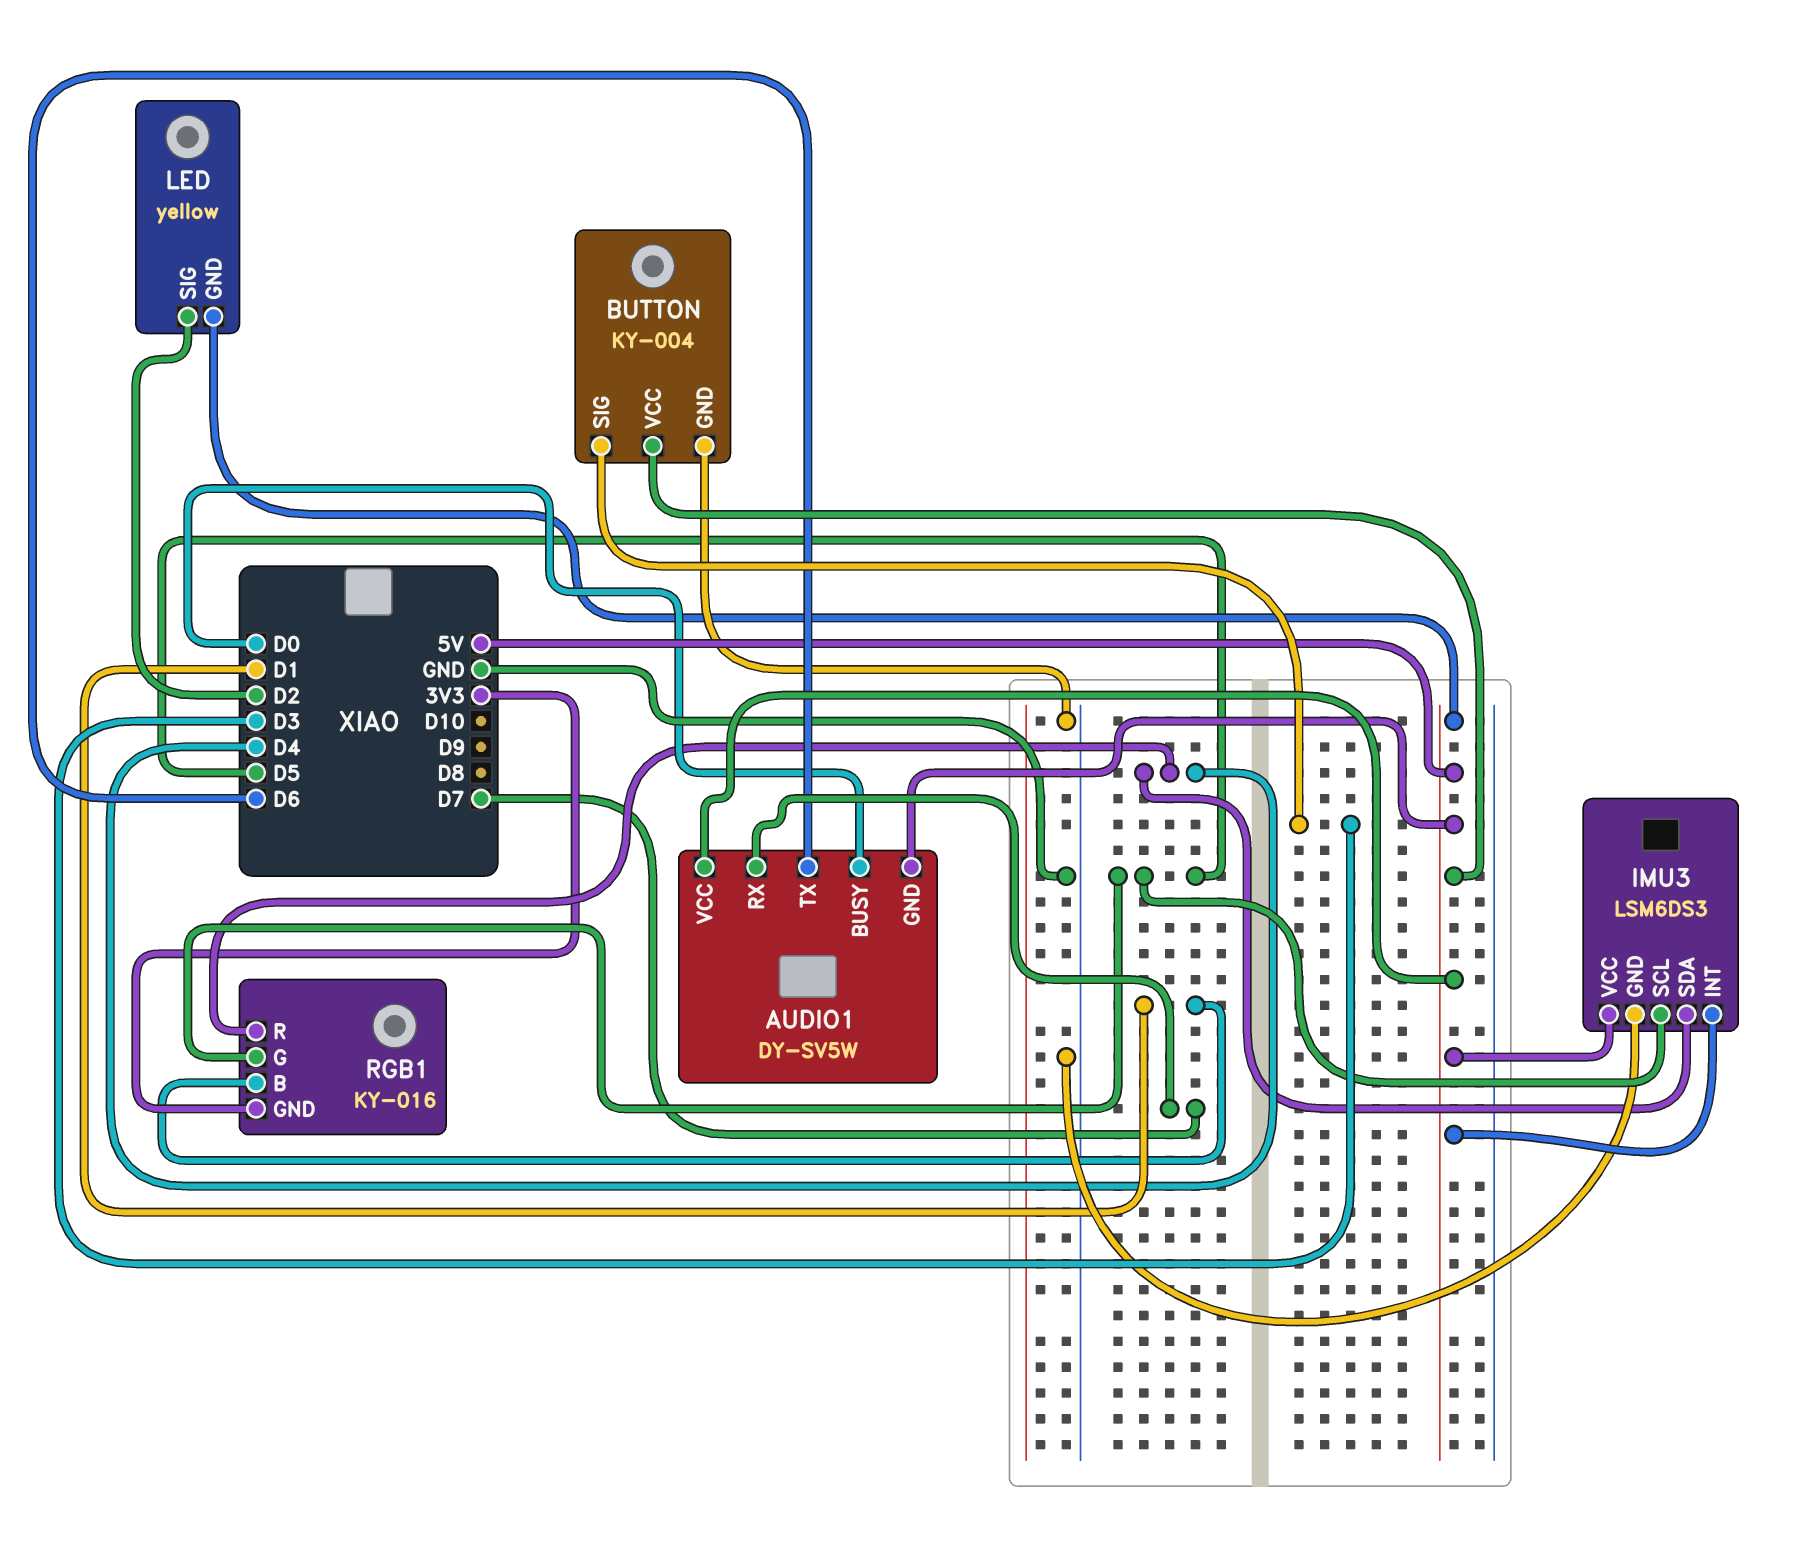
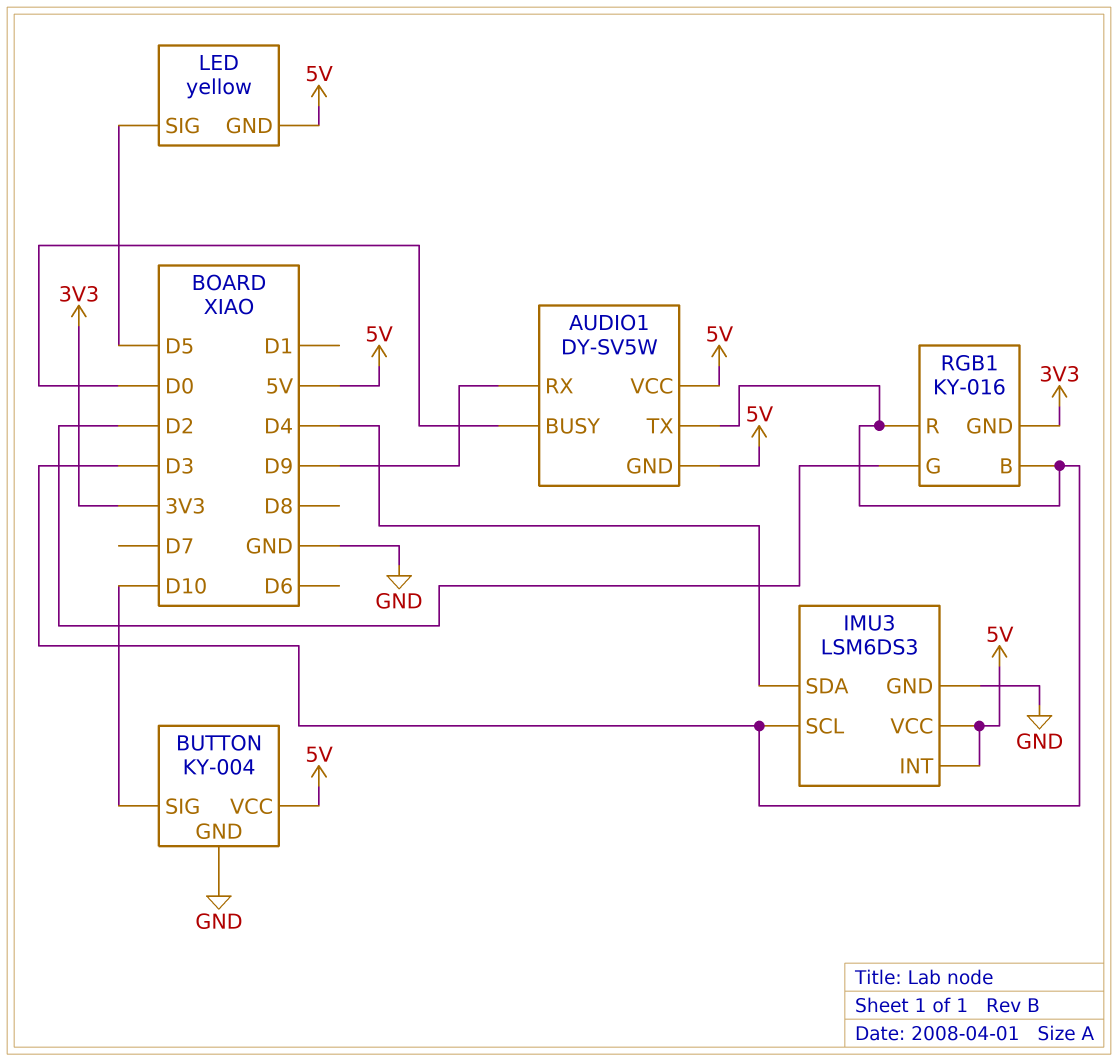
AUDIO1 pin RX: D7 -> D9
AUDIO1 pin TX: D6 -> D3
BUTTON pin SIG: D3 -> D10
IMU3 pin SCL: D5 -> D3
LED pin SIG: D2 -> D5
RGB1 pin B: D1 -> D3
RGB1 pin G: D5 -> D2
RGB1 pin R: D4 -> D3

